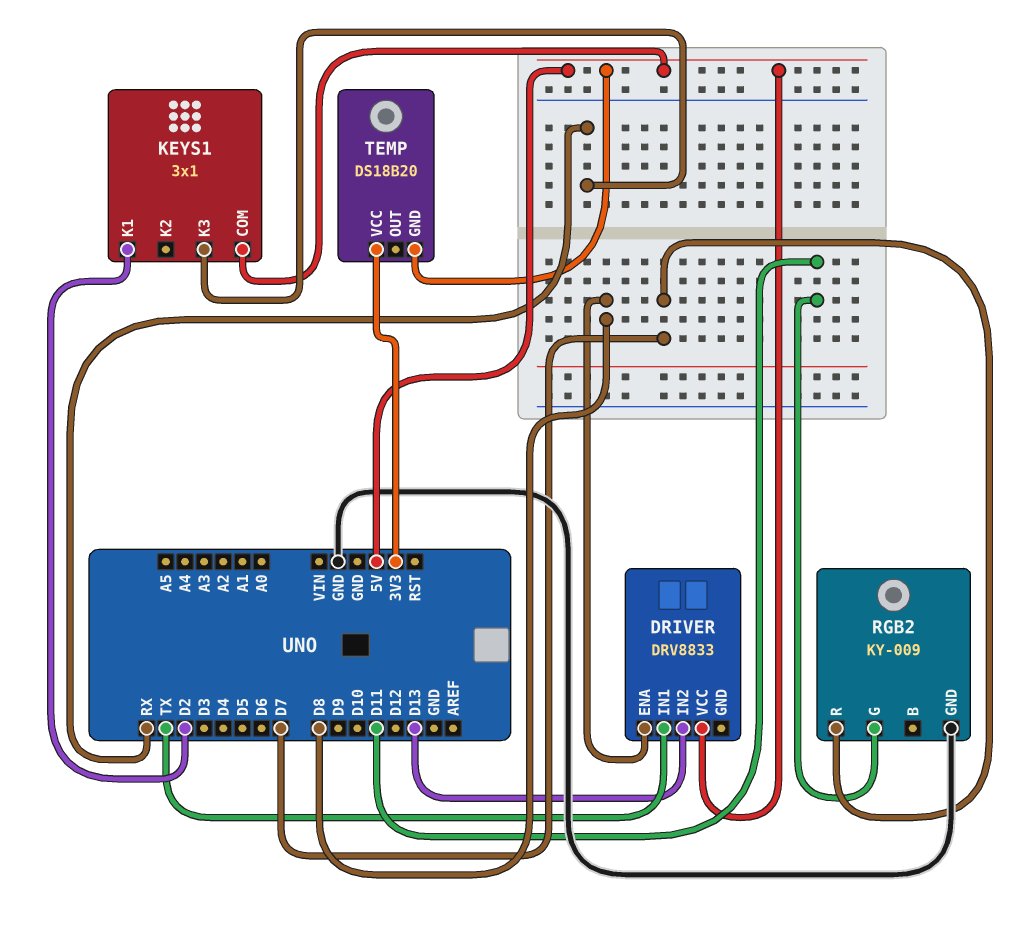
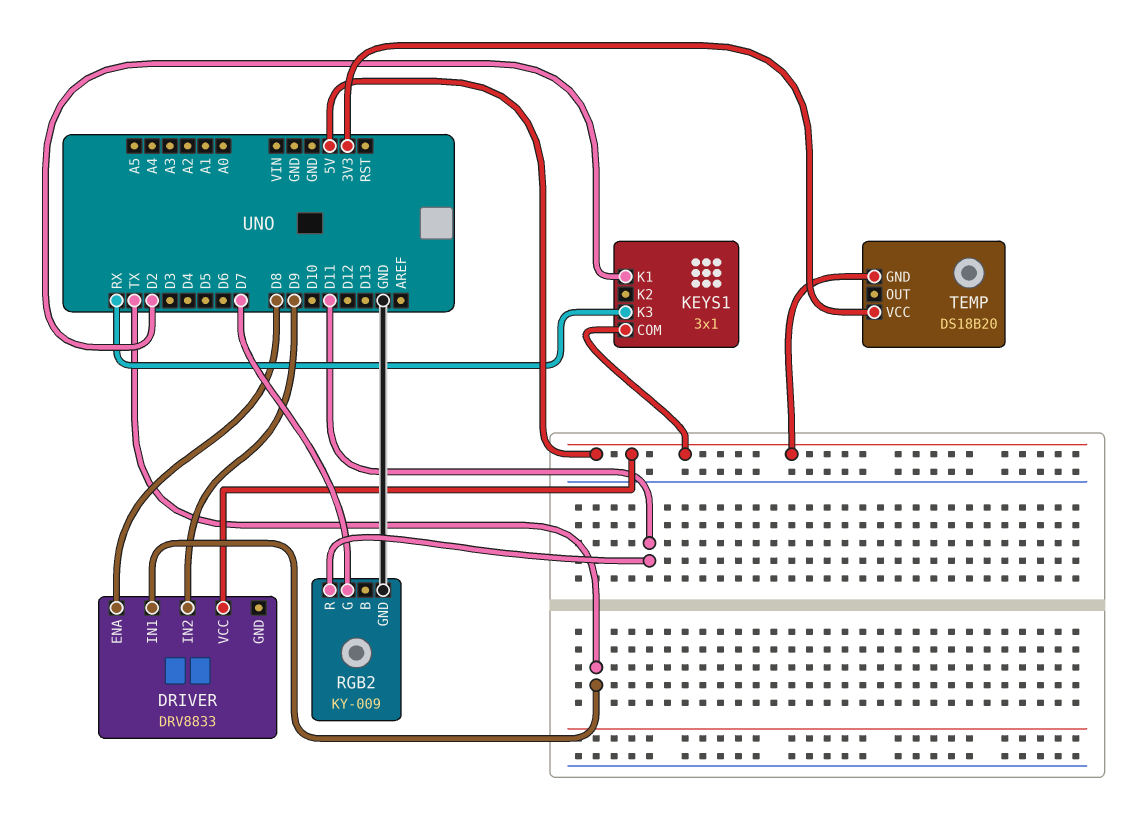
DRIVER pin IN2: D13 -> D9
RGB2 pin G: D11 -> D7
RGB2 pin R: D7 -> D11

